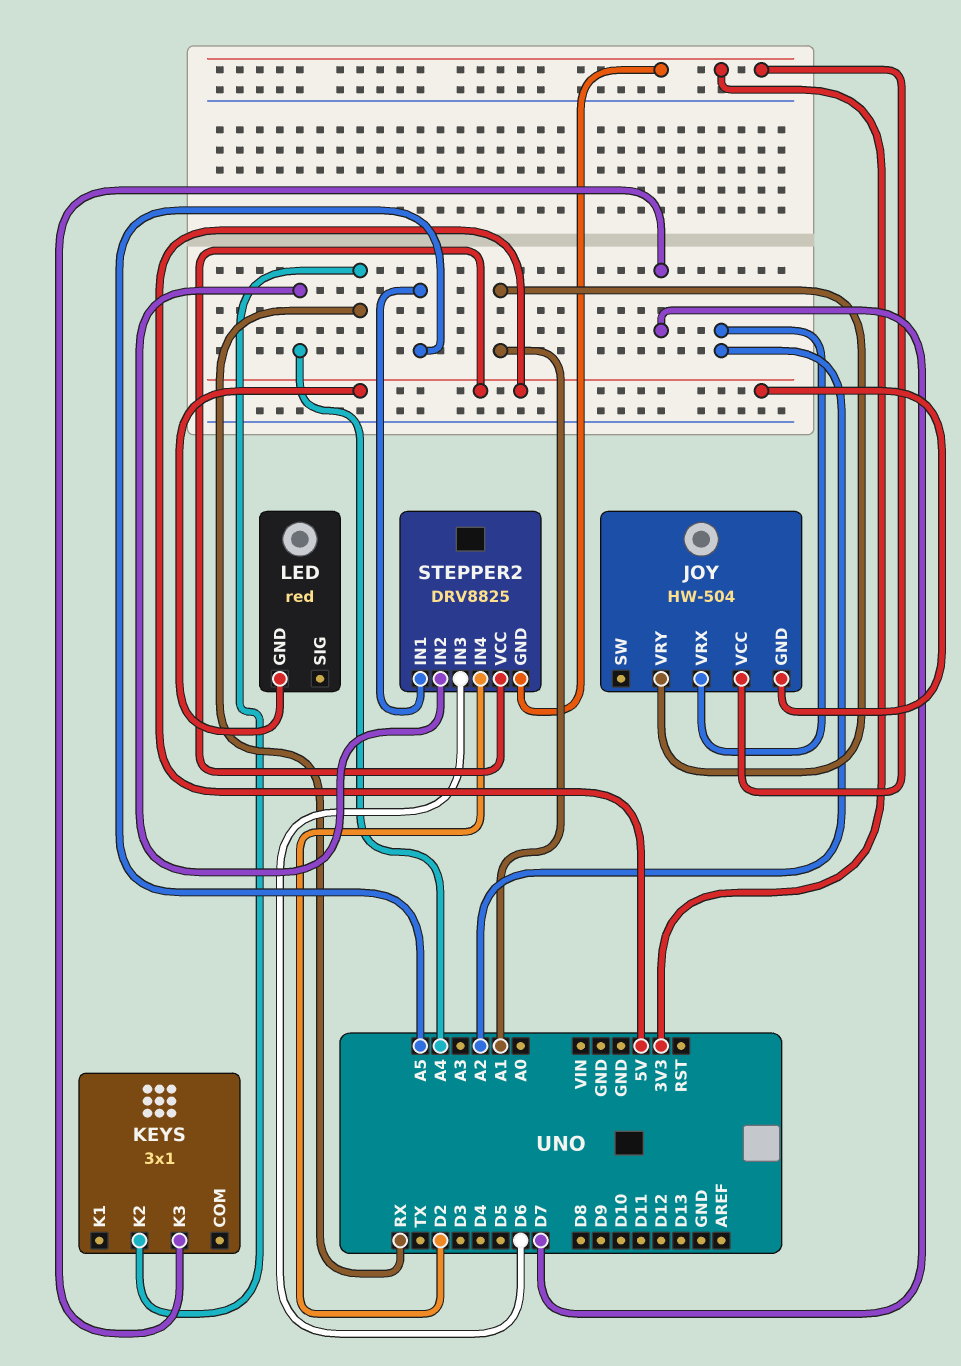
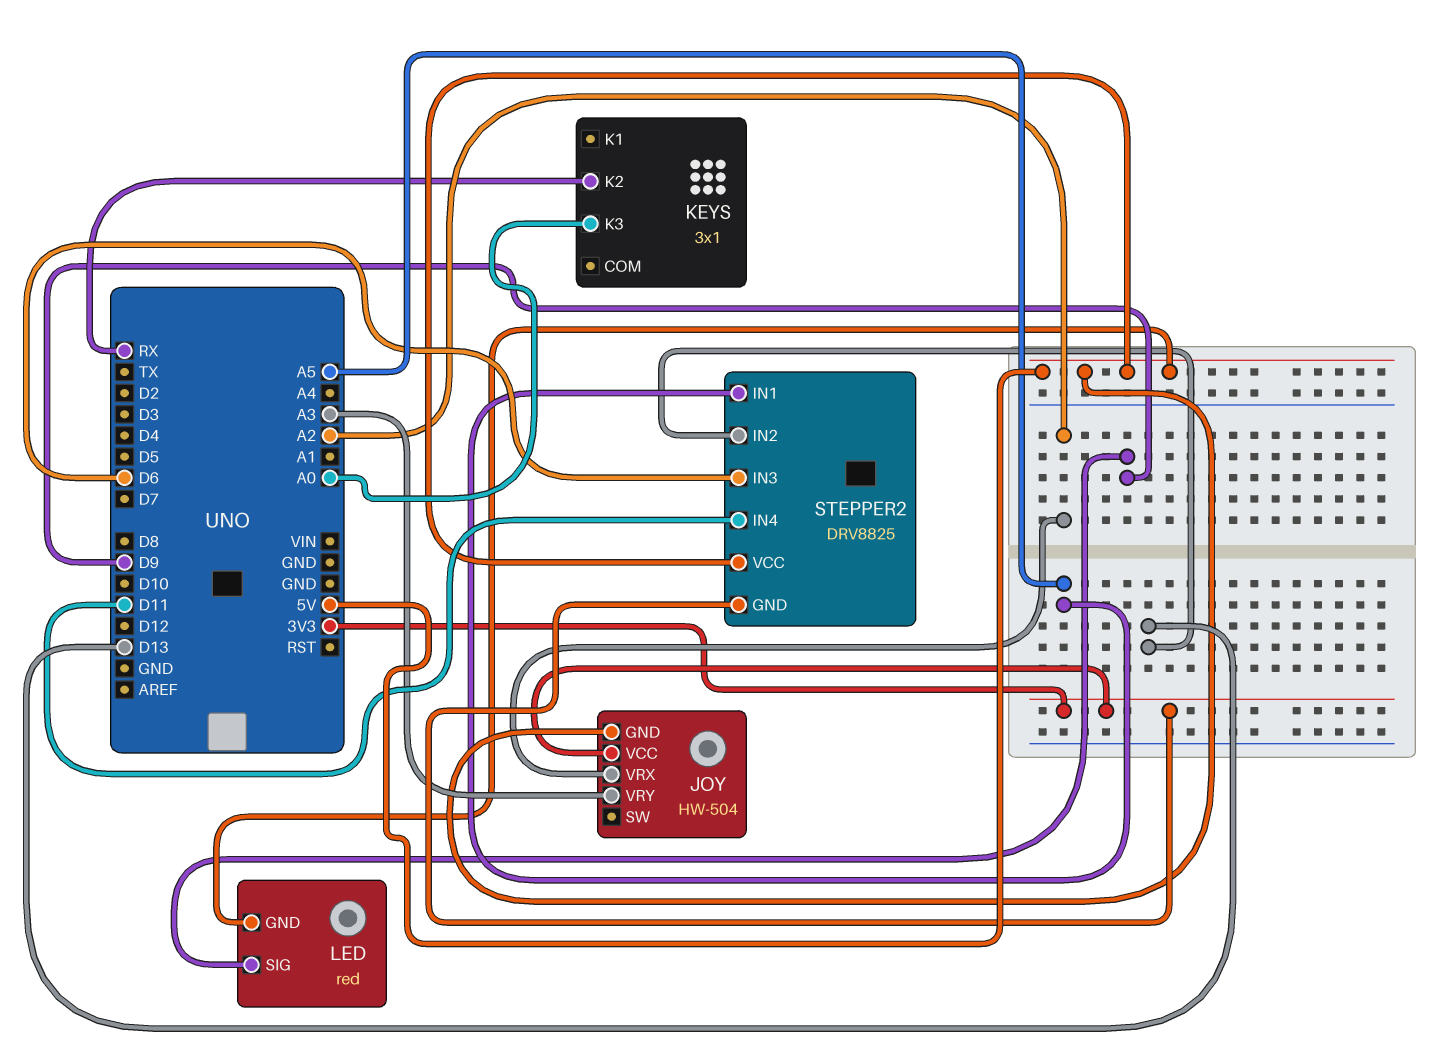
JOY pin VRY: A1 -> A3
KEYS pin K3: D7 -> A0
LED pin SIG: none -> D9
STEPPER2 pin IN2: A4 -> D13
STEPPER2 pin IN4: D2 -> D11

